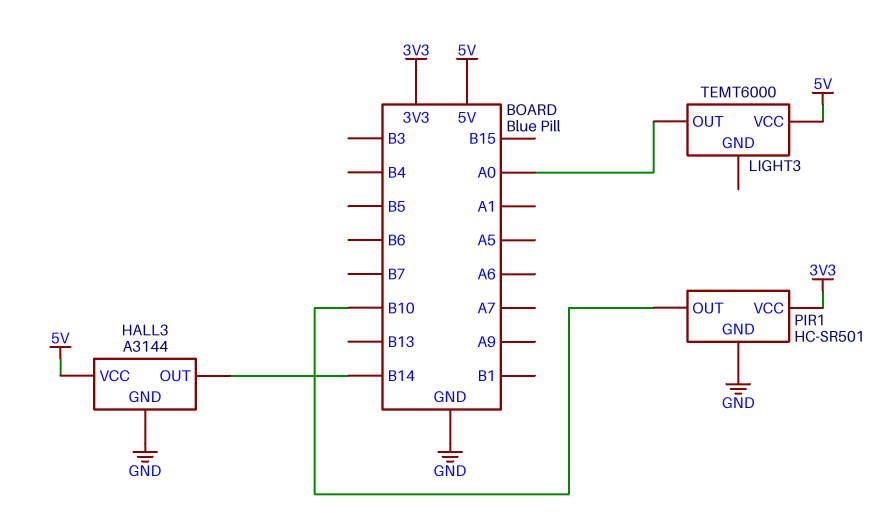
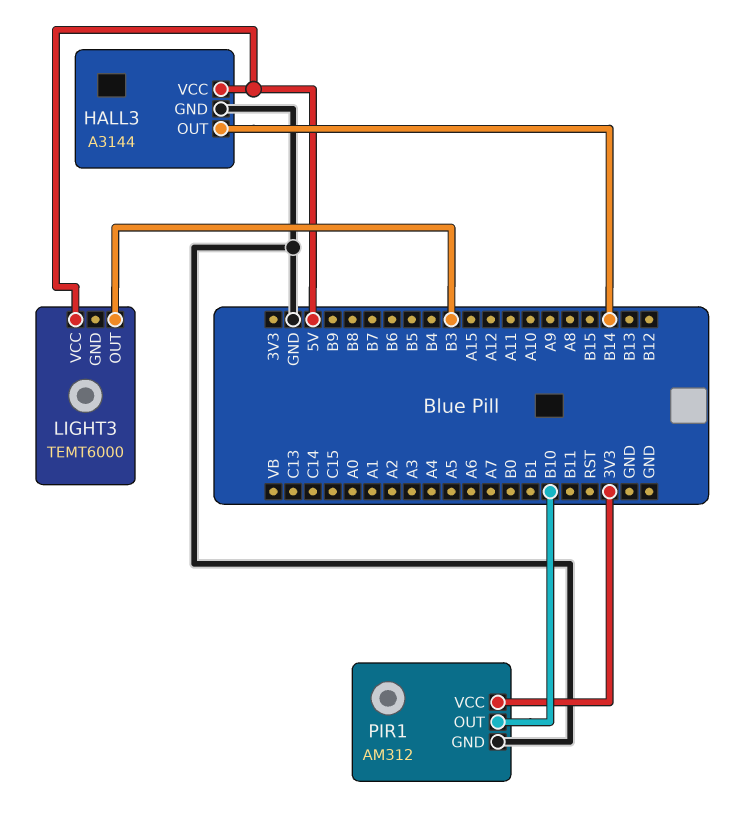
LIGHT3 pin OUT: A0 -> B3
PIR1: HC-SR501 -> AM312

